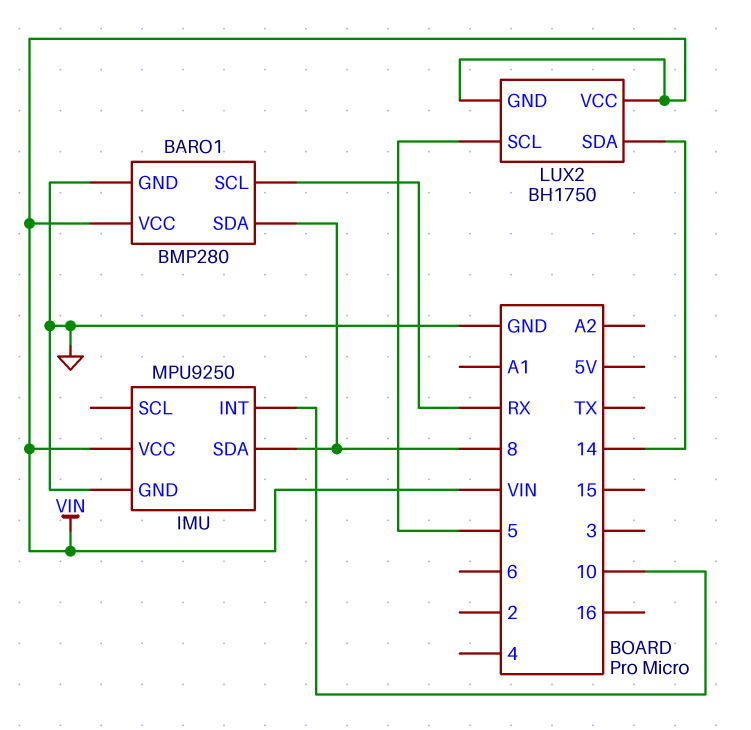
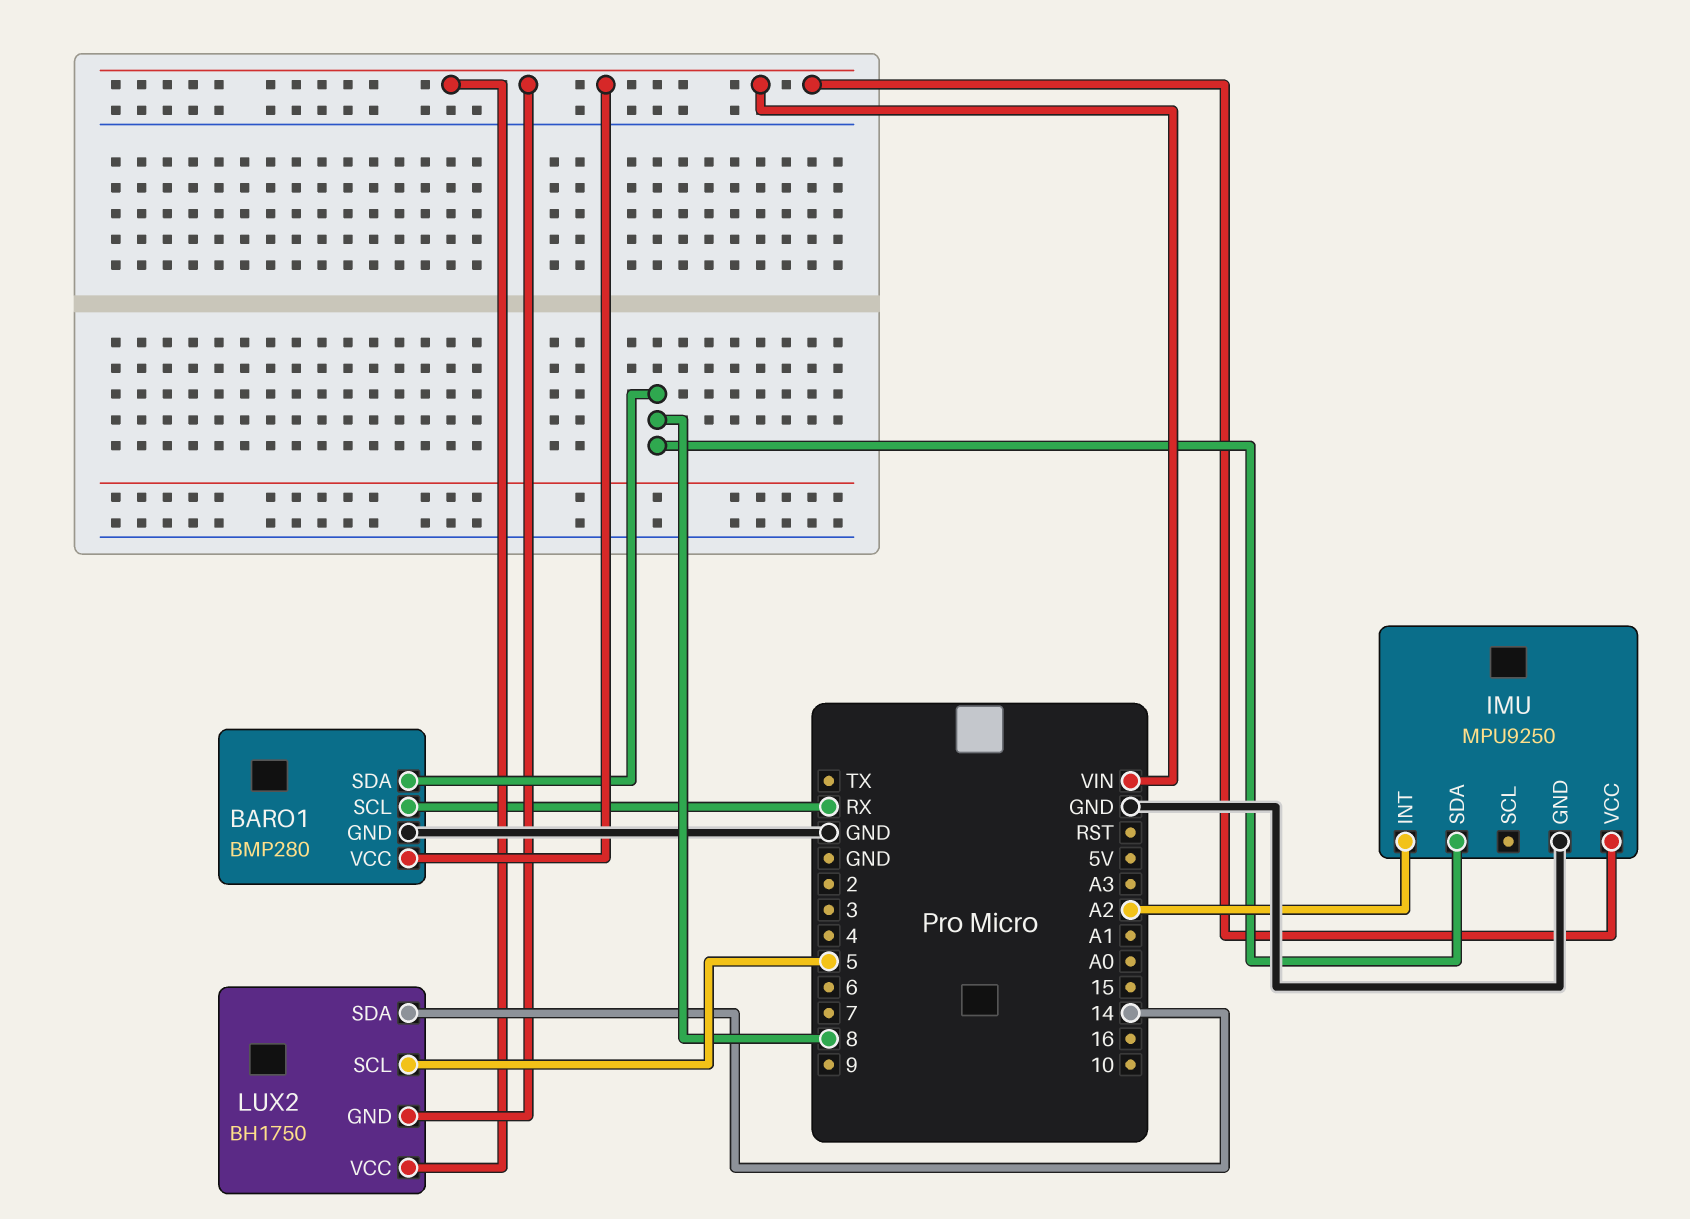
IMU pin INT: 10 -> A2

